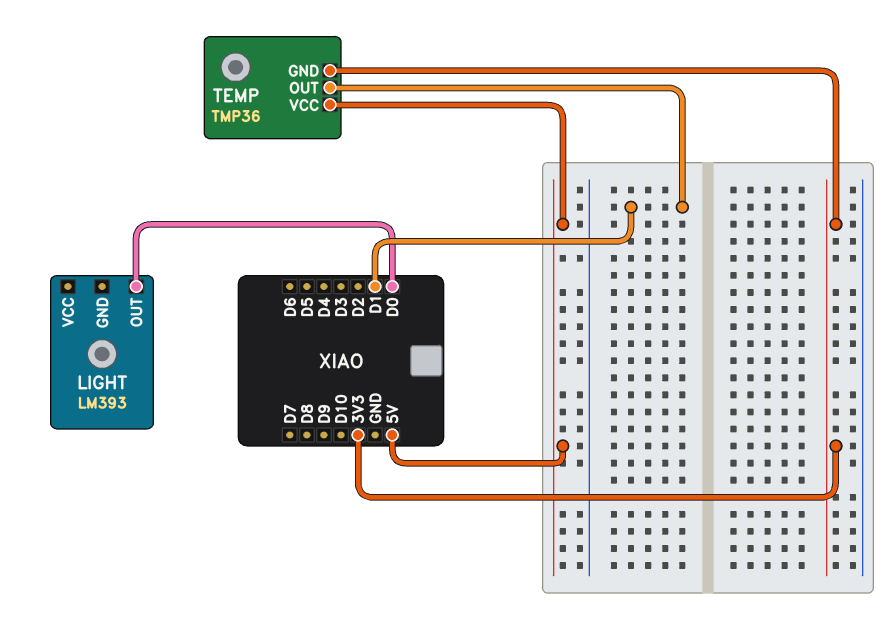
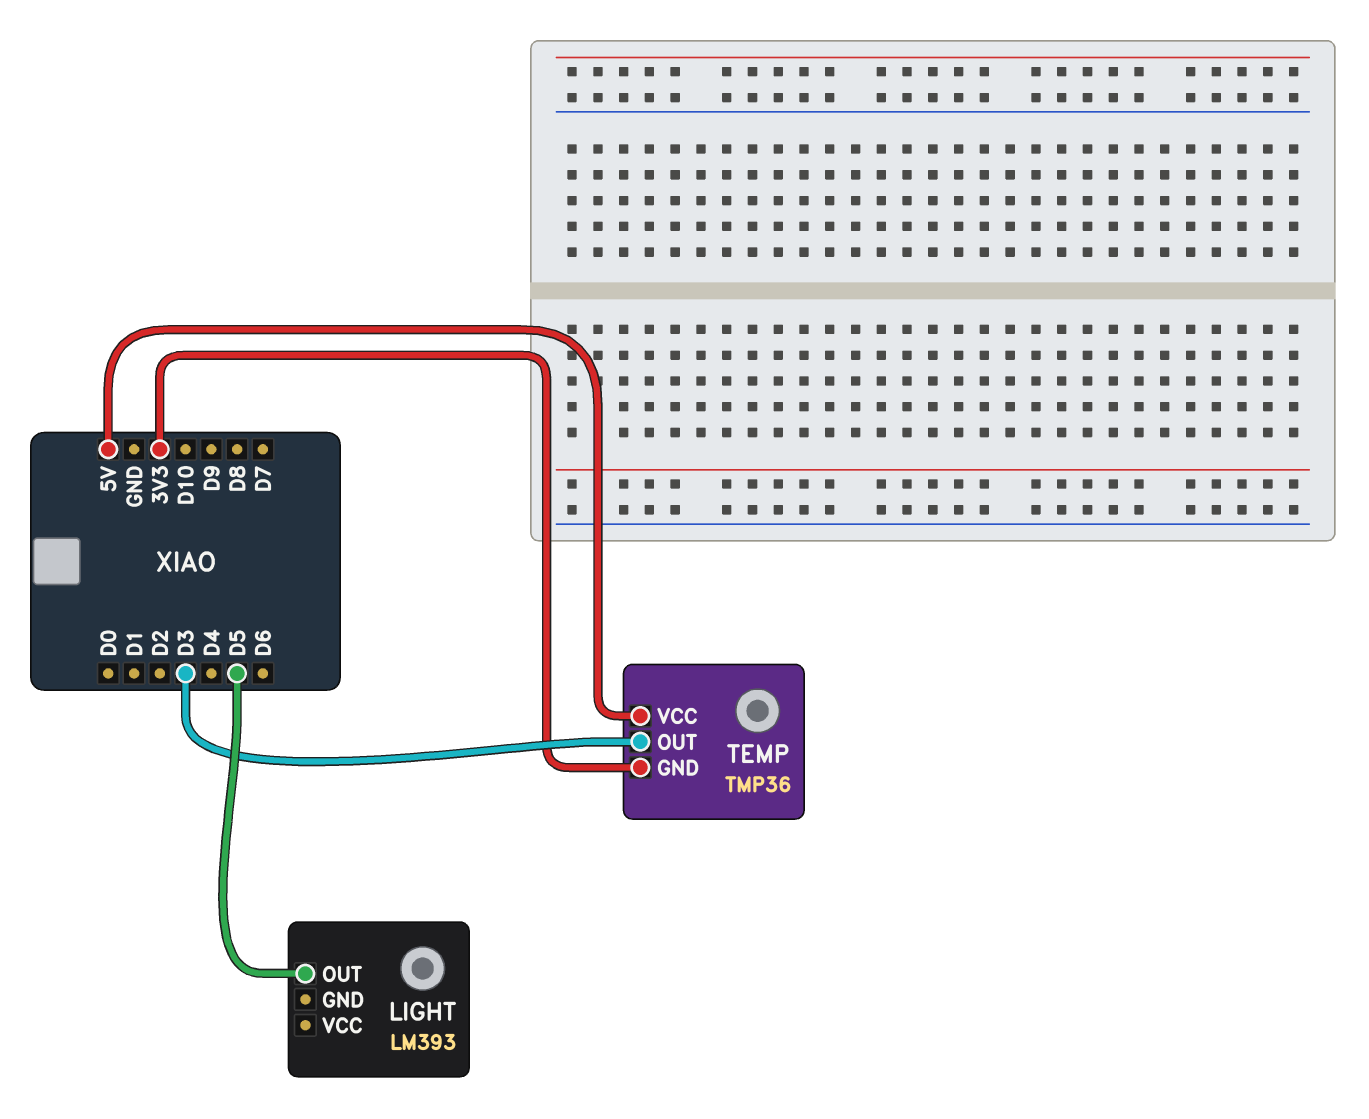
LIGHT pin OUT: D0 -> D5
TEMP pin OUT: D1 -> D3

